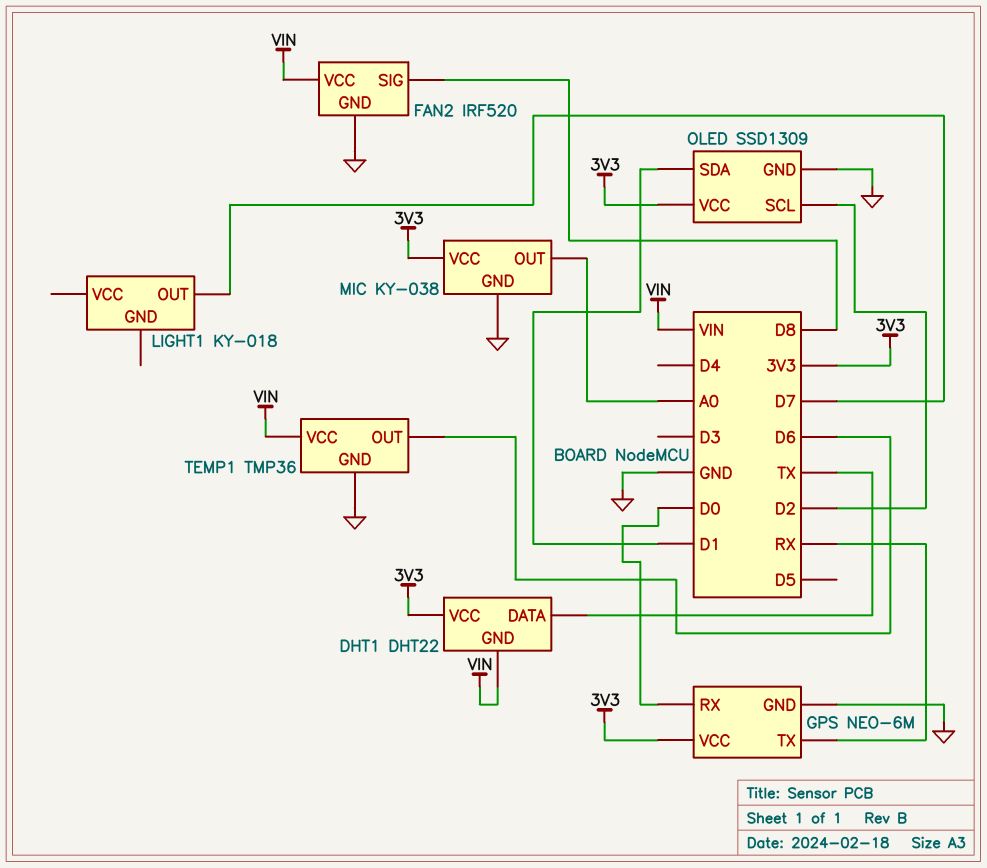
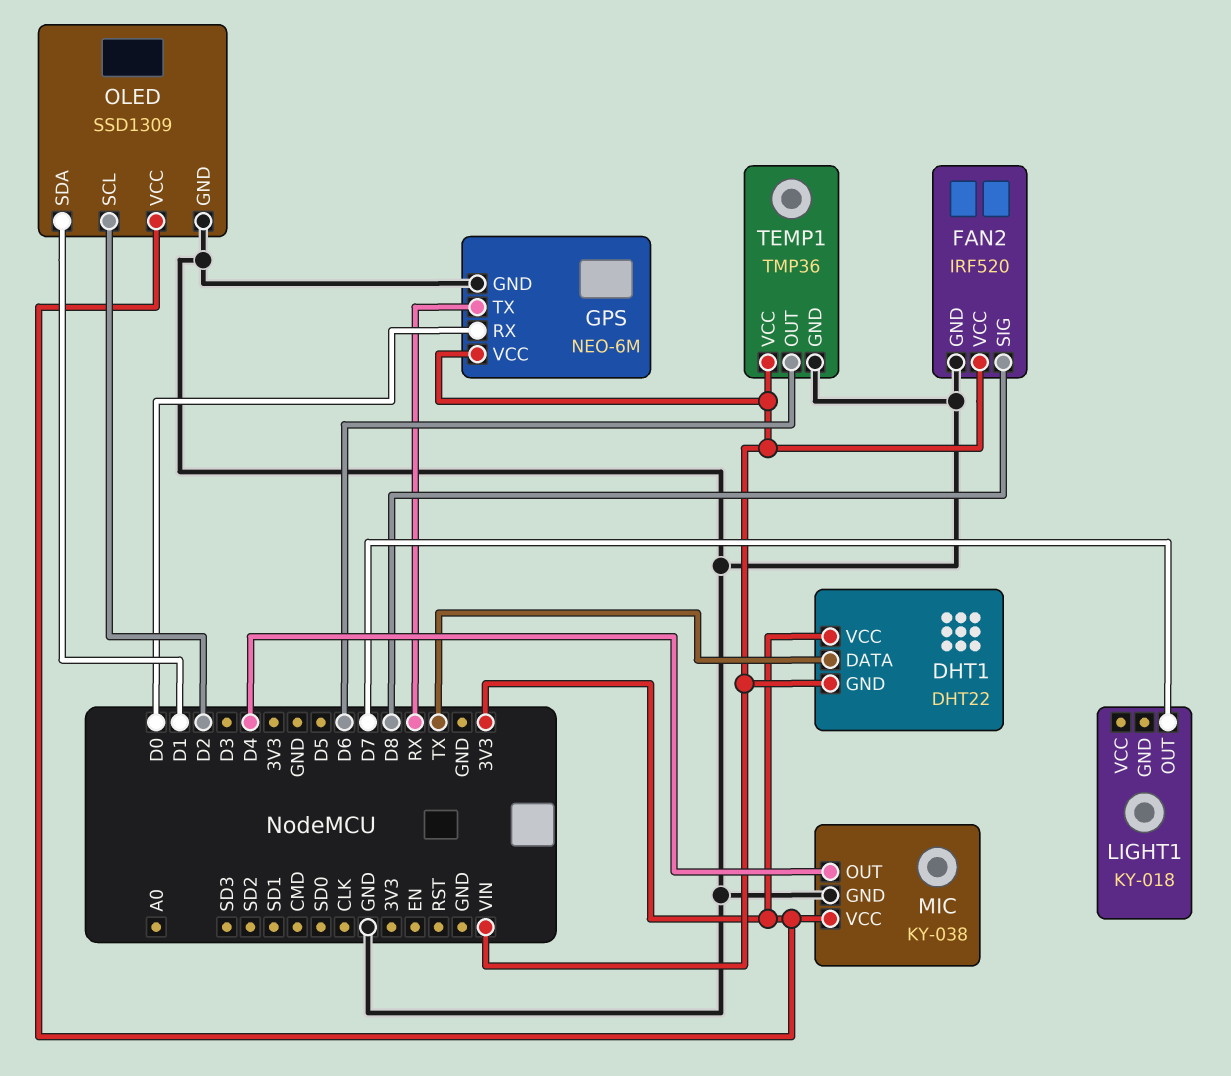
GPS pin VCC: 3V3 -> VIN
MIC pin OUT: A0 -> D4

